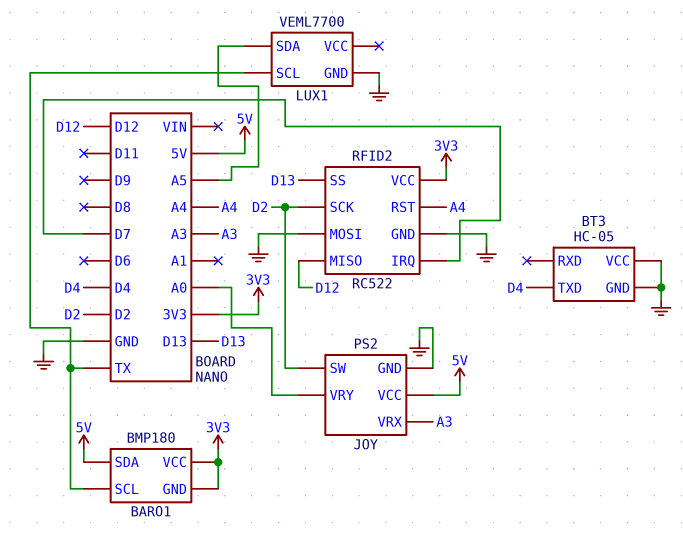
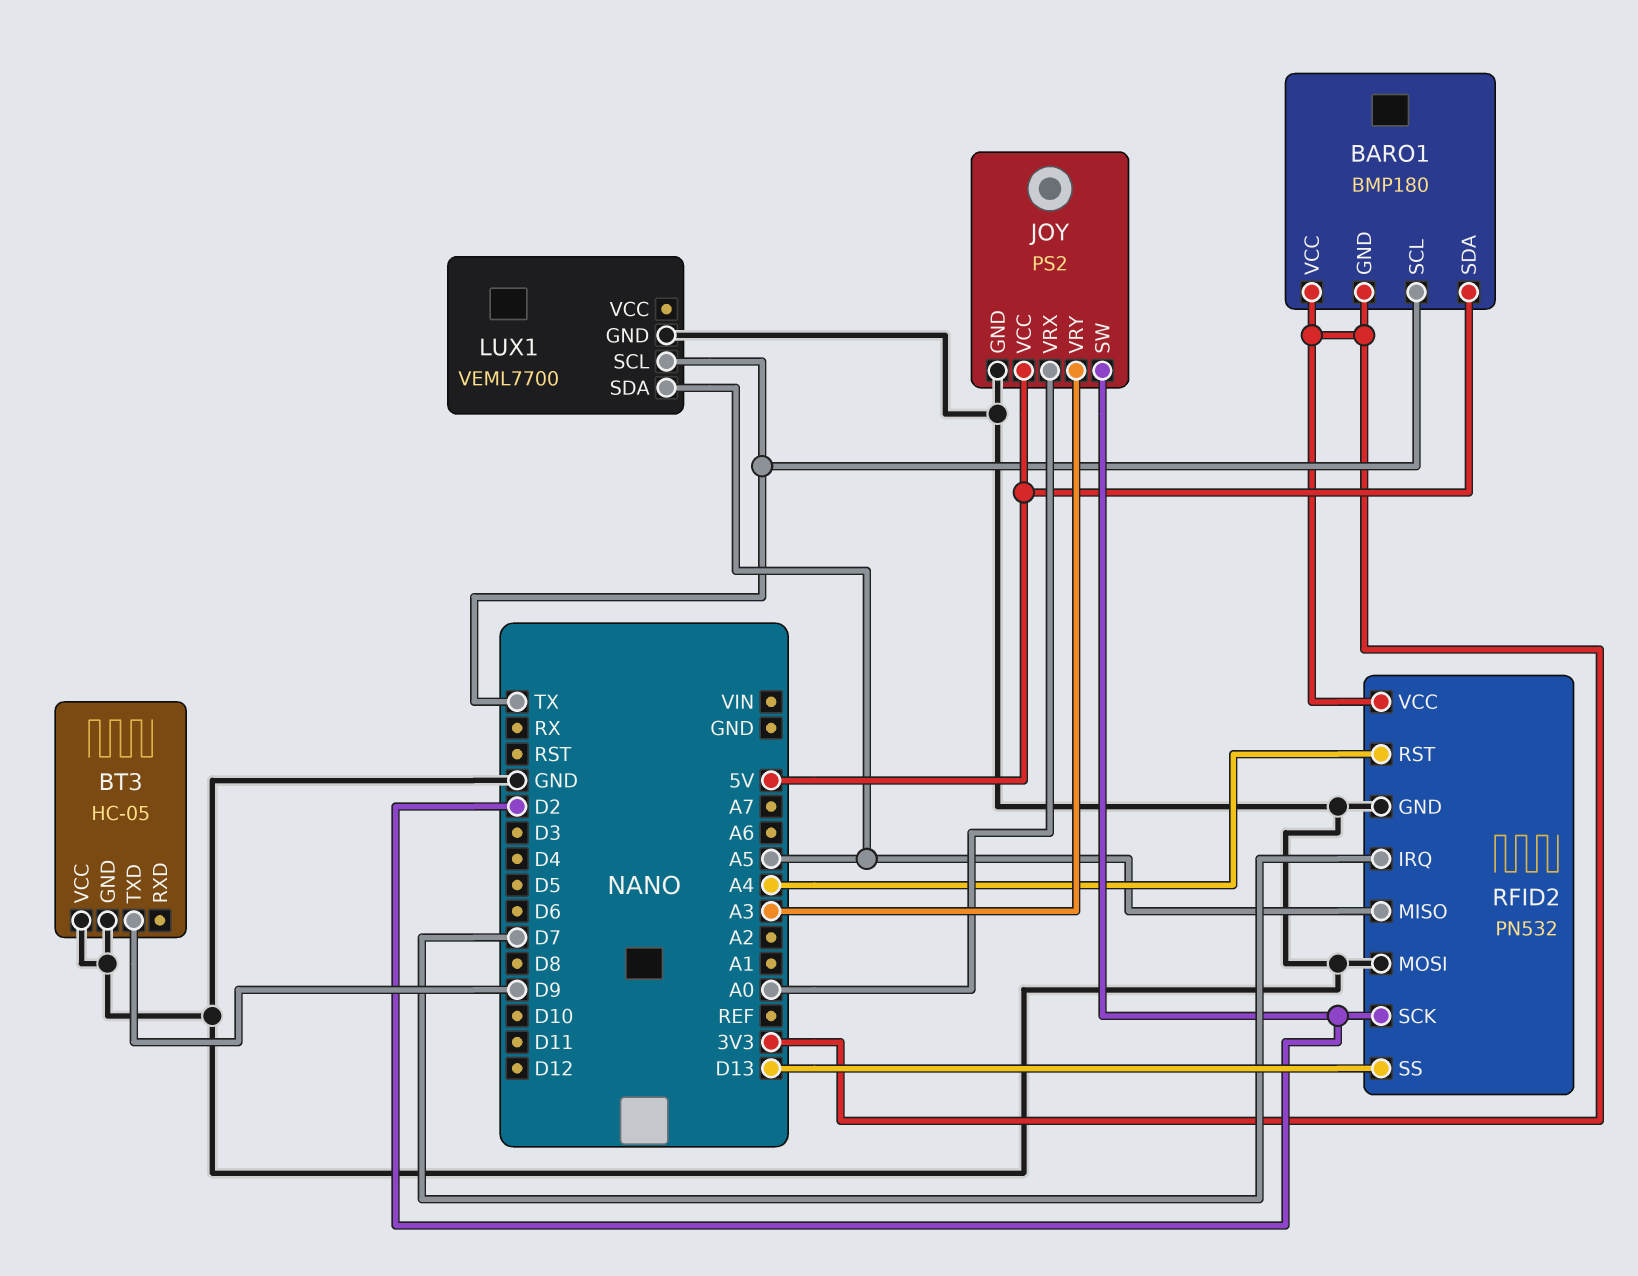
BT3 pin TXD: D4 -> D9
JOY pin VRX: A3 -> A0
JOY pin VRY: A0 -> A3
RFID2: RC522 -> PN532
RFID2 pin MISO: D12 -> A5

